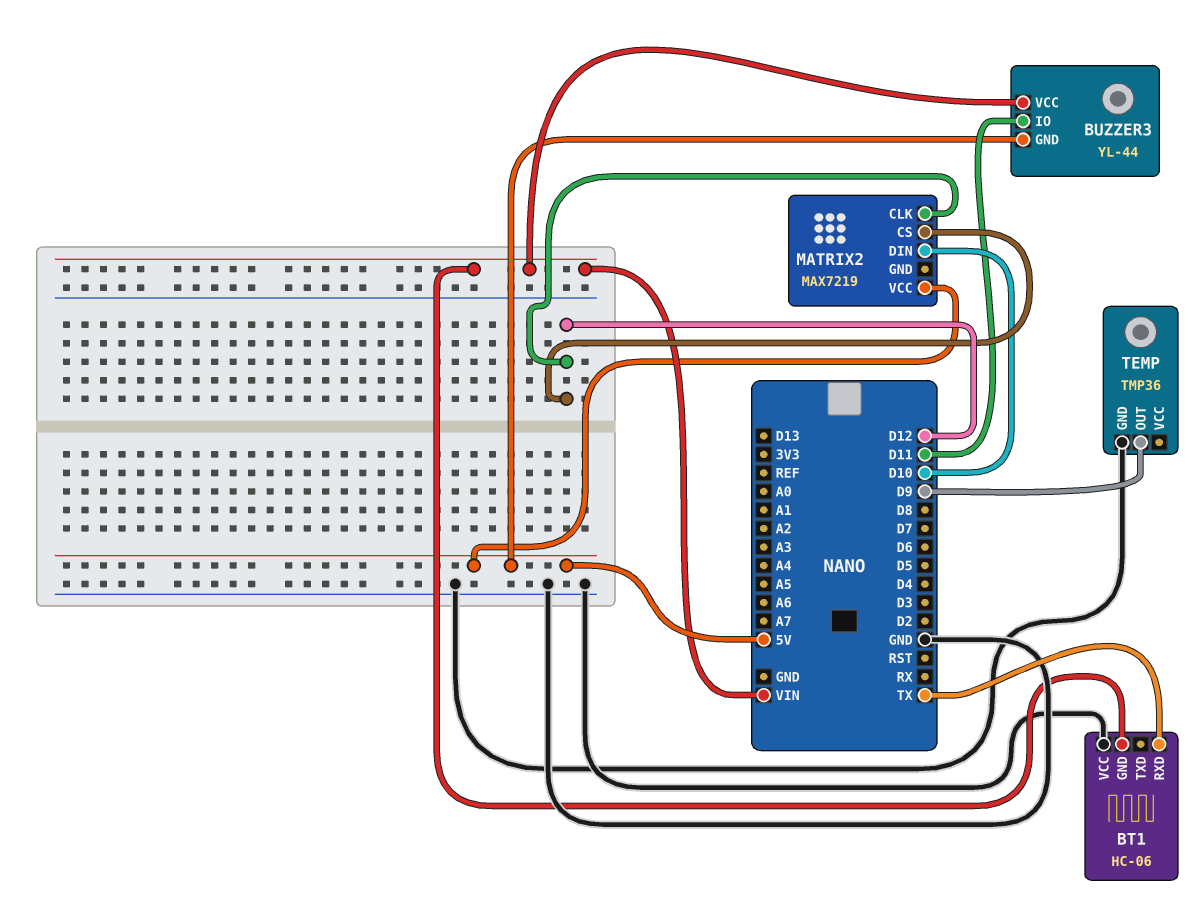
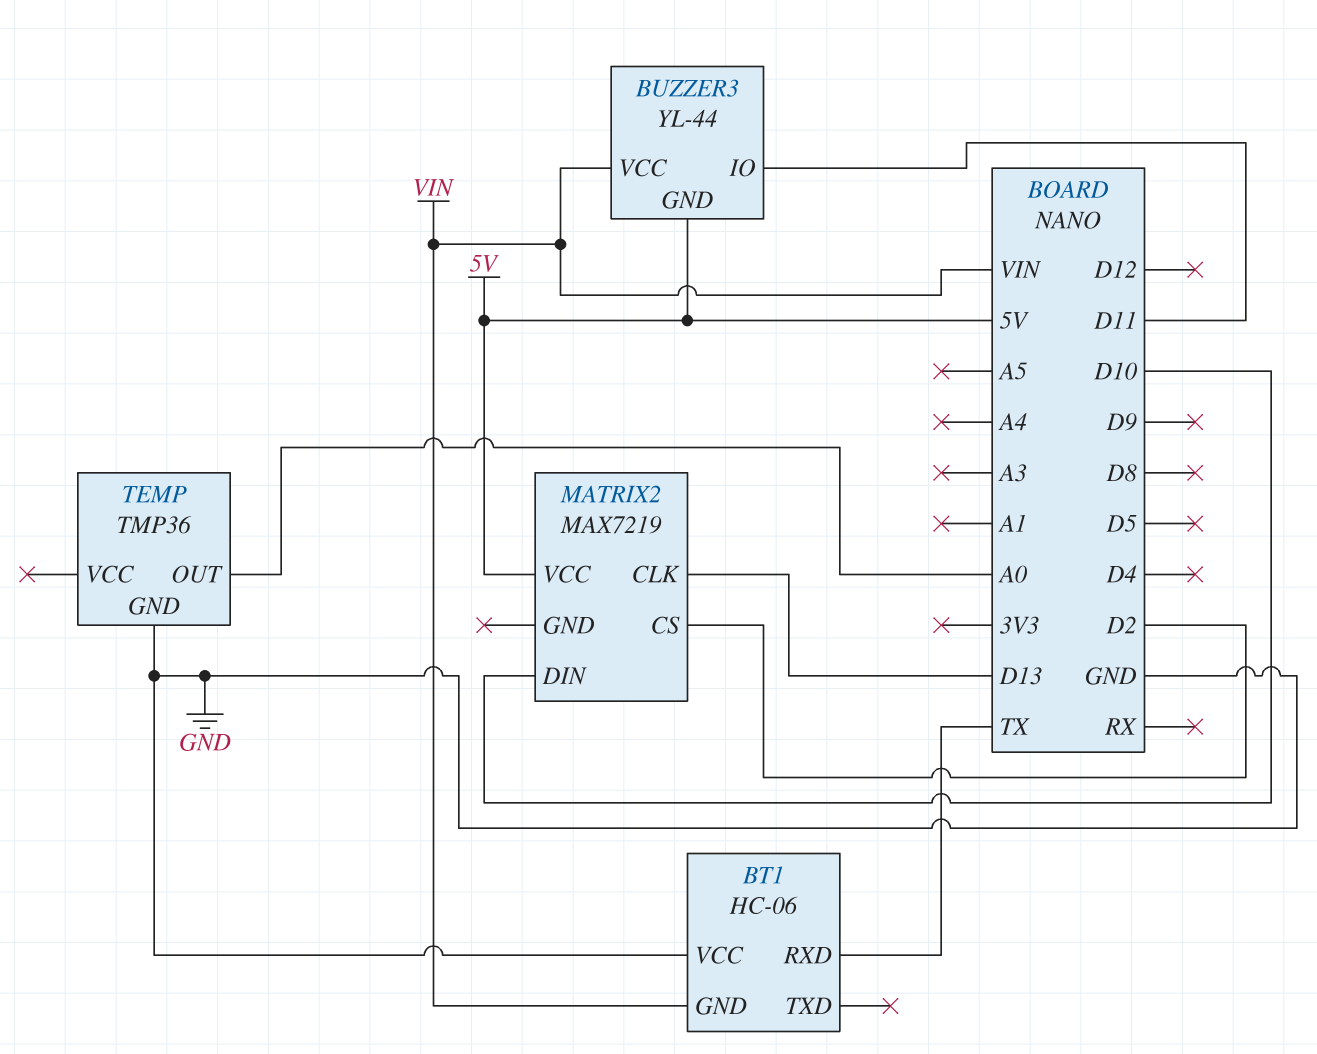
MATRIX2 pin CLK: D12 -> D13
MATRIX2 pin CS: D12 -> D2
TEMP pin OUT: D9 -> A0

